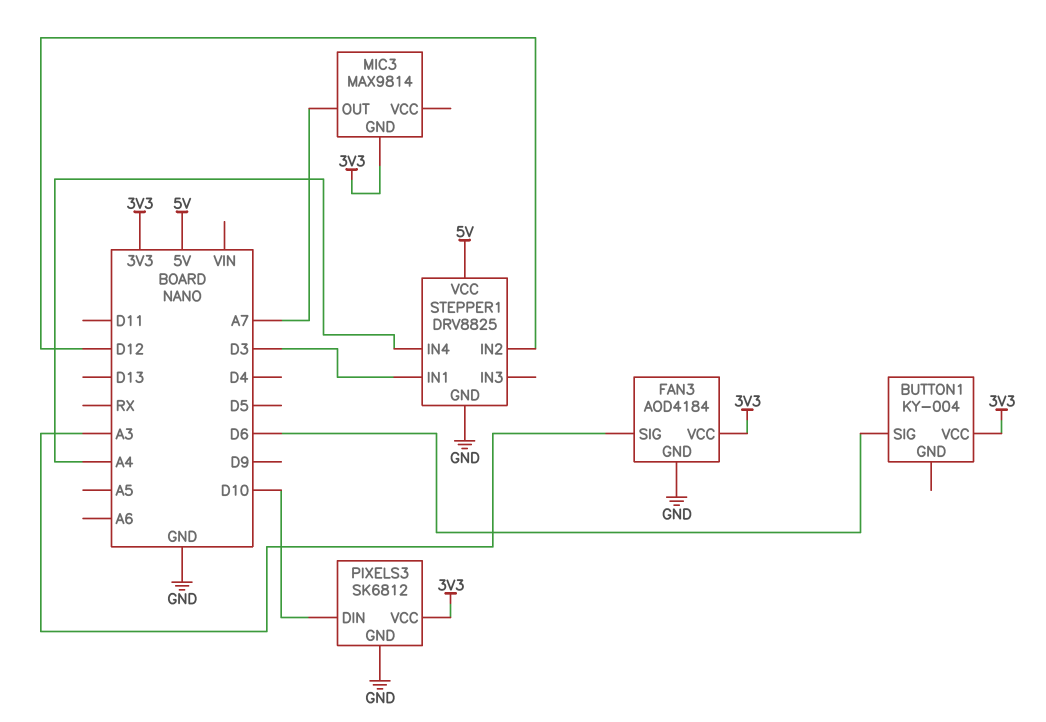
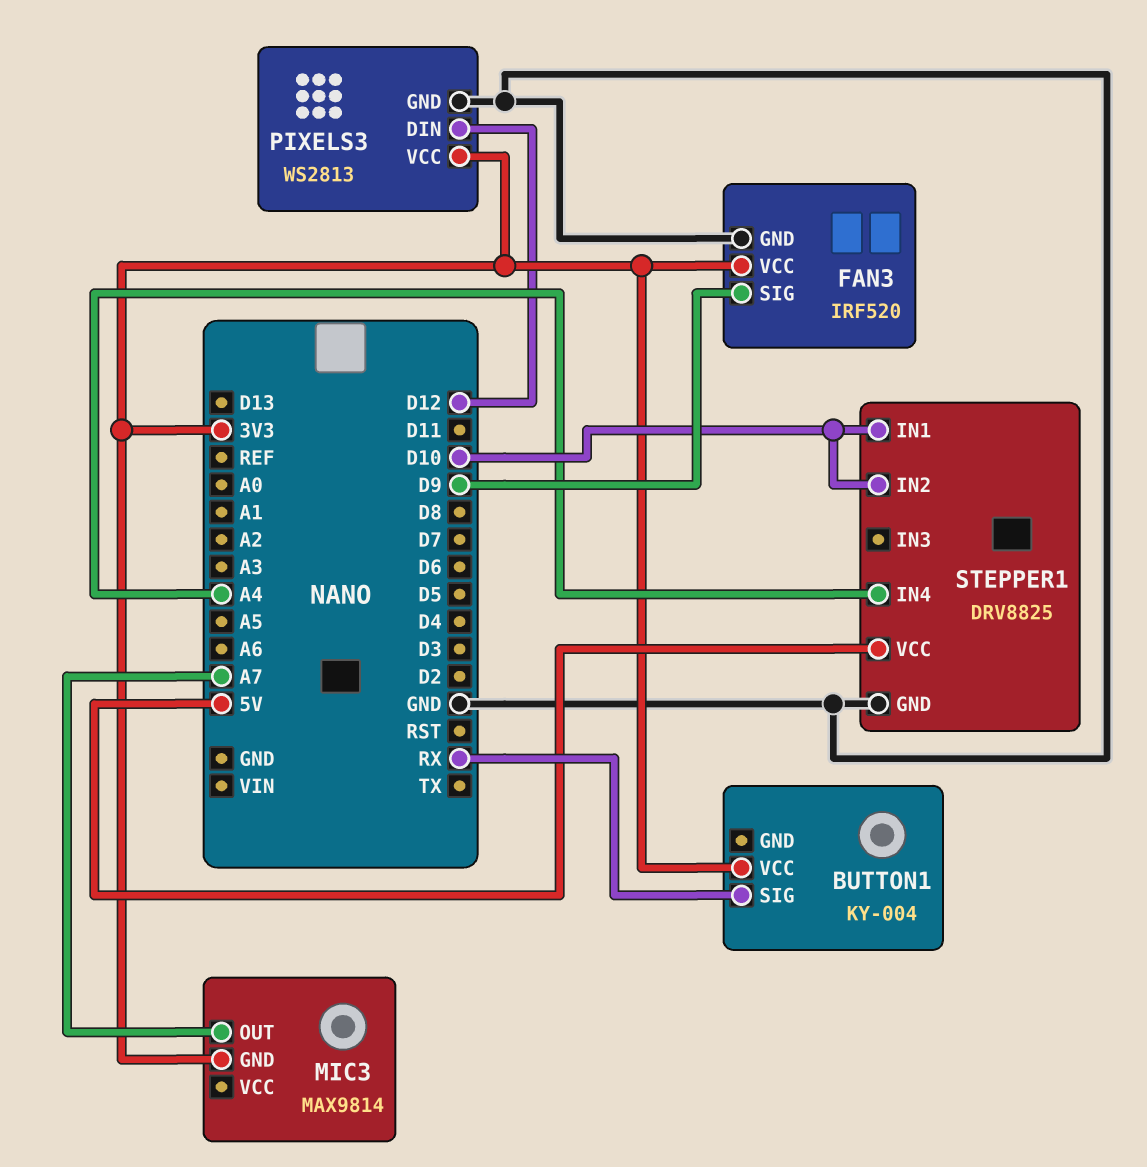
BUTTON1 pin SIG: D6 -> RX
FAN3: AOD4184 -> IRF520
FAN3 pin SIG: A3 -> D9
PIXELS3: SK6812 -> WS2813
PIXELS3 pin DIN: D10 -> D12
STEPPER1 pin IN1: D3 -> D10
STEPPER1 pin IN2: D12 -> D10

